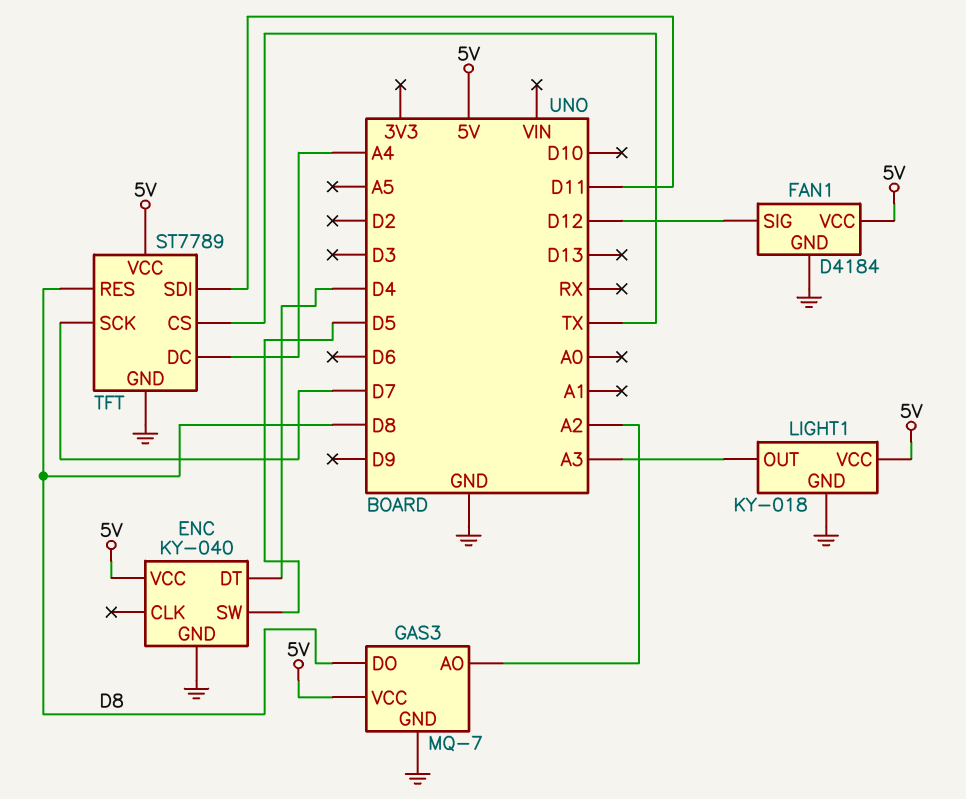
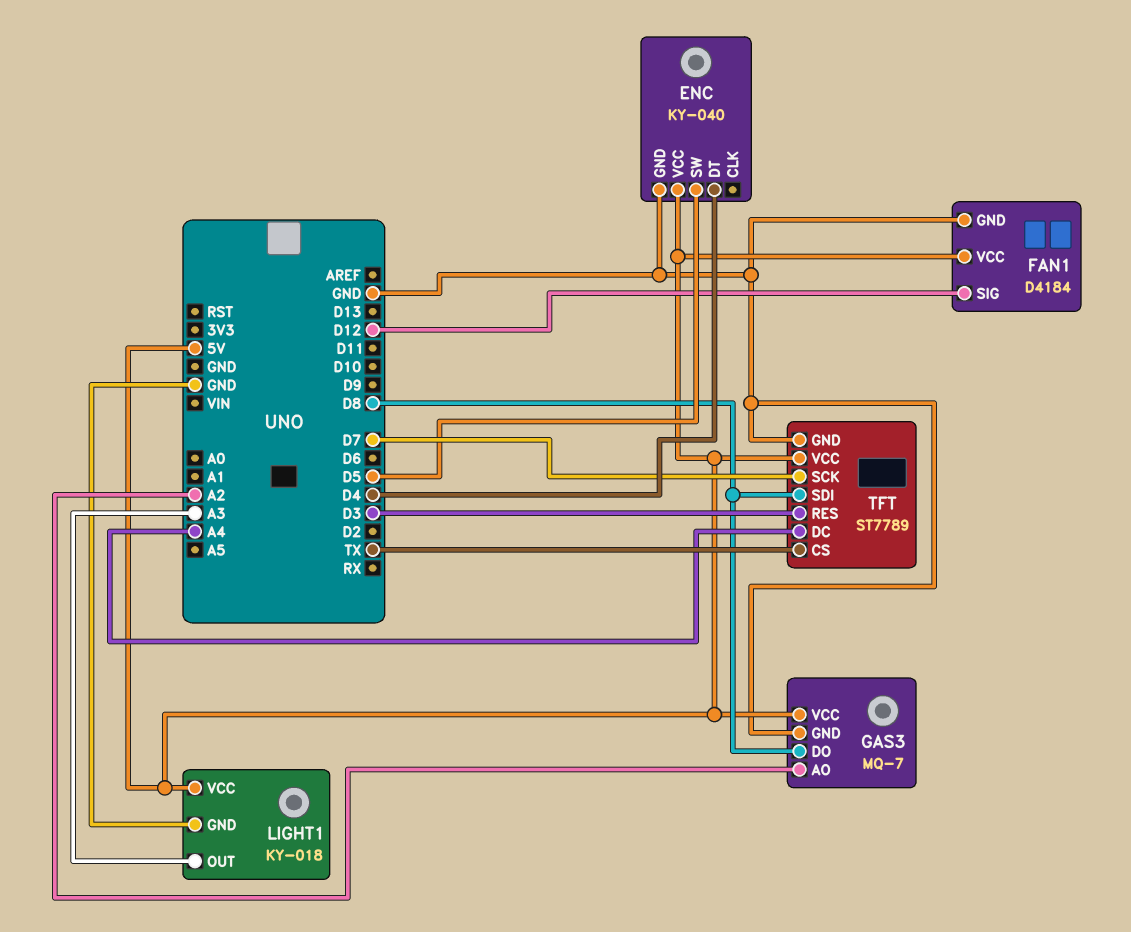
TFT pin RES: D8 -> D3
TFT pin SDI: D11 -> D8

